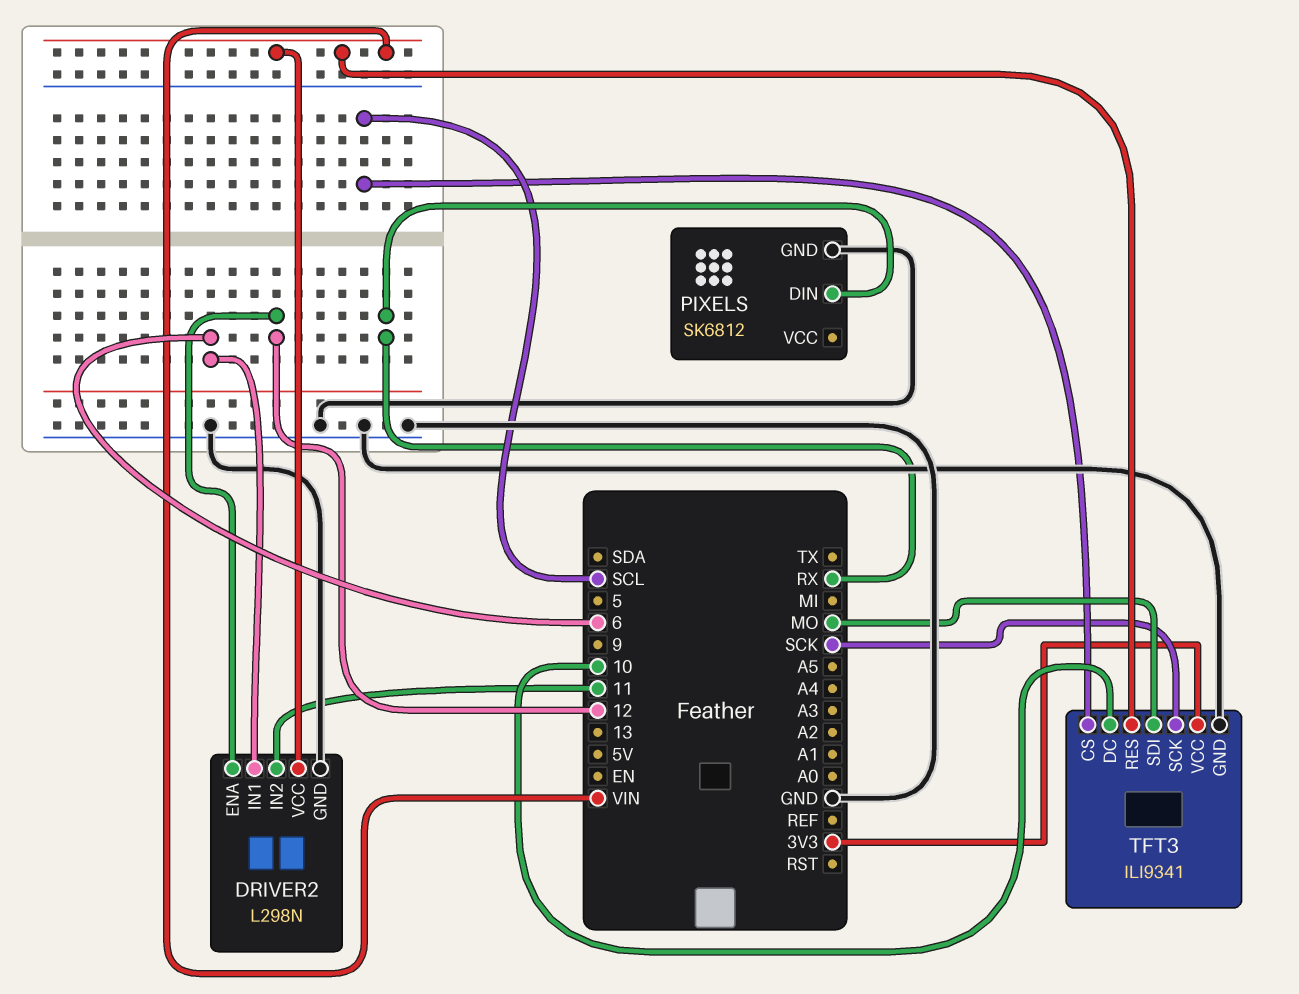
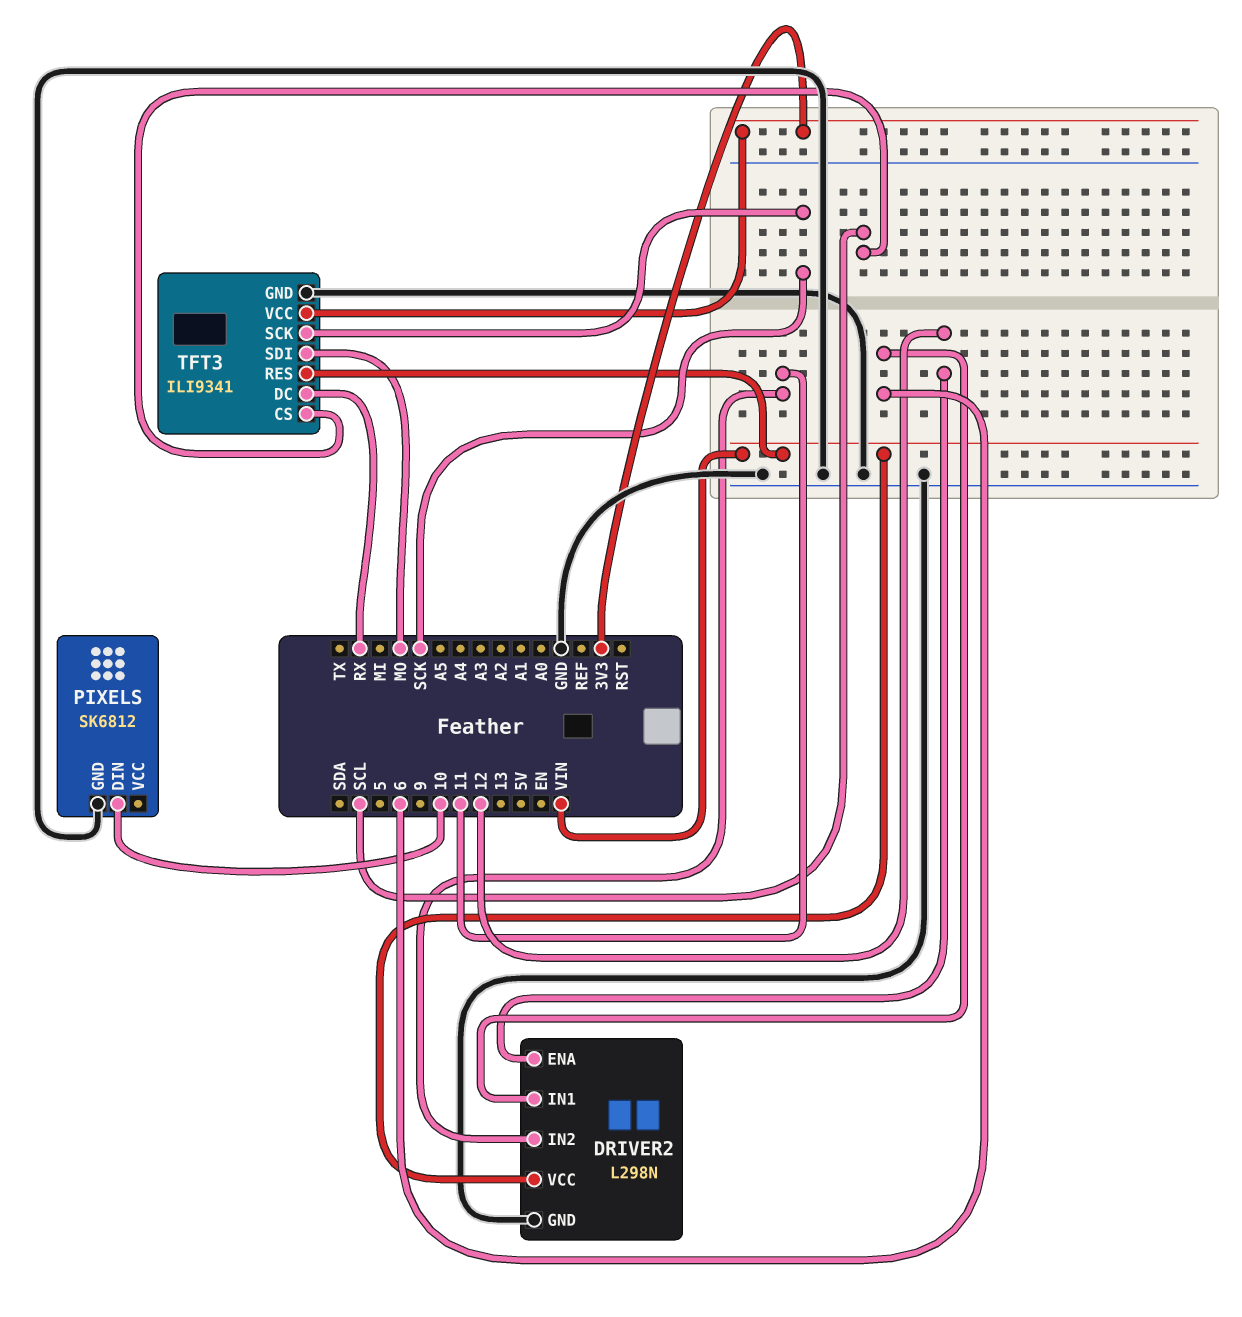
PIXELS pin DIN: RX -> 10
TFT3 pin DC: 10 -> RX

